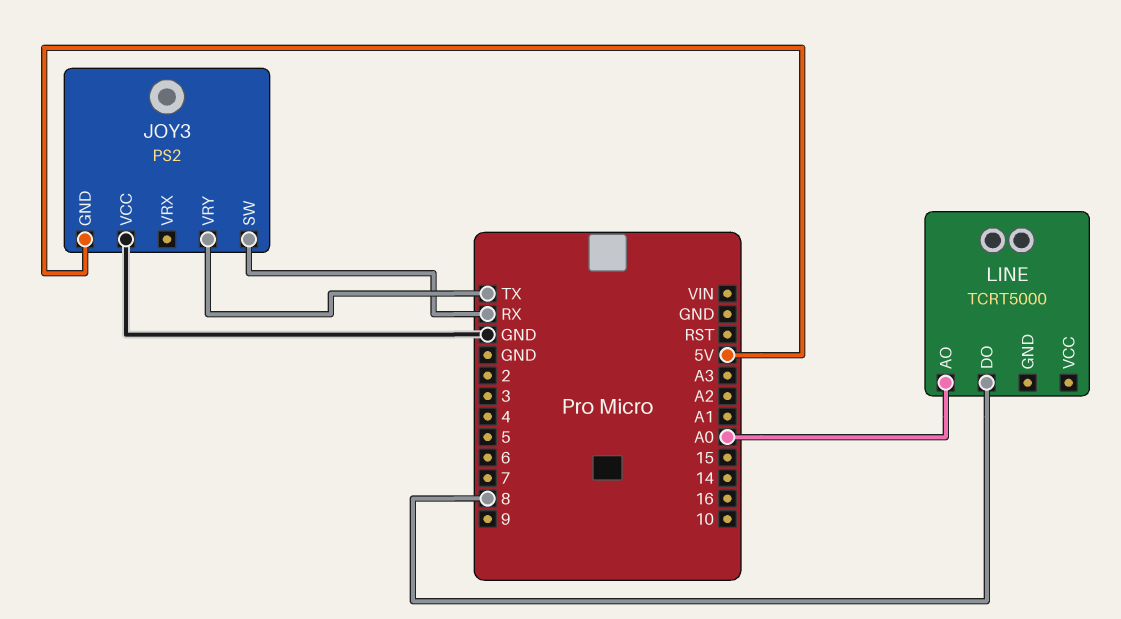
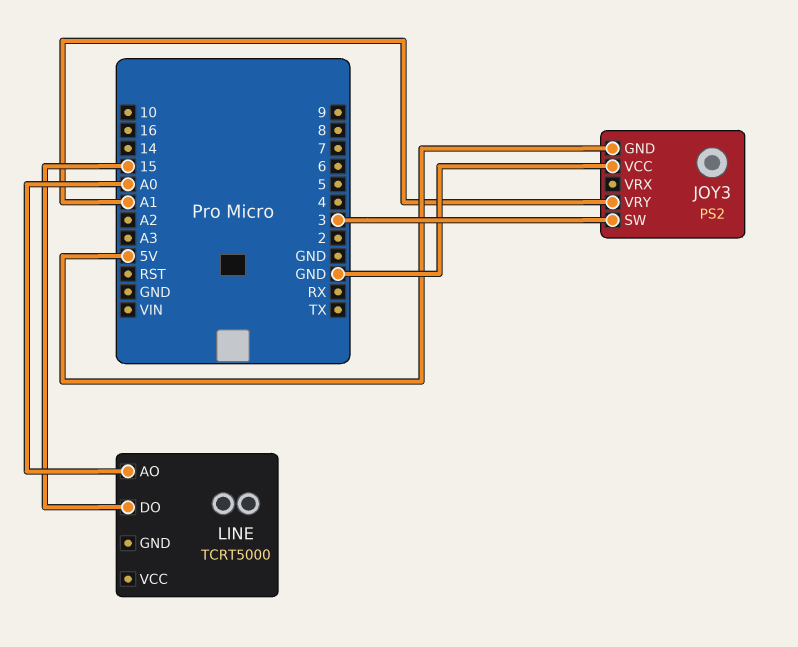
JOY3 pin SW: RX -> 3
JOY3 pin VRY: TX -> A1
LINE pin DO: 8 -> 15

